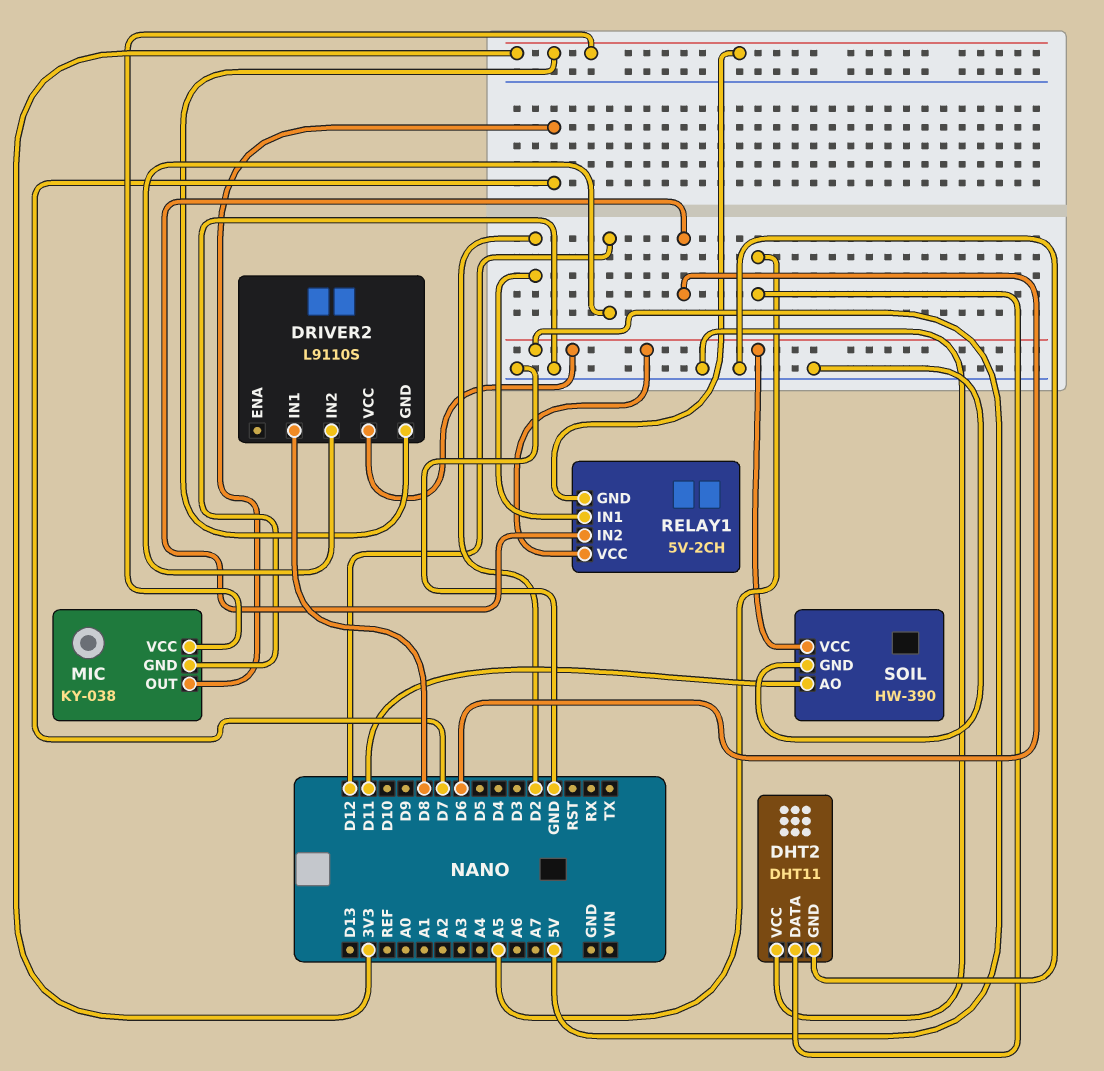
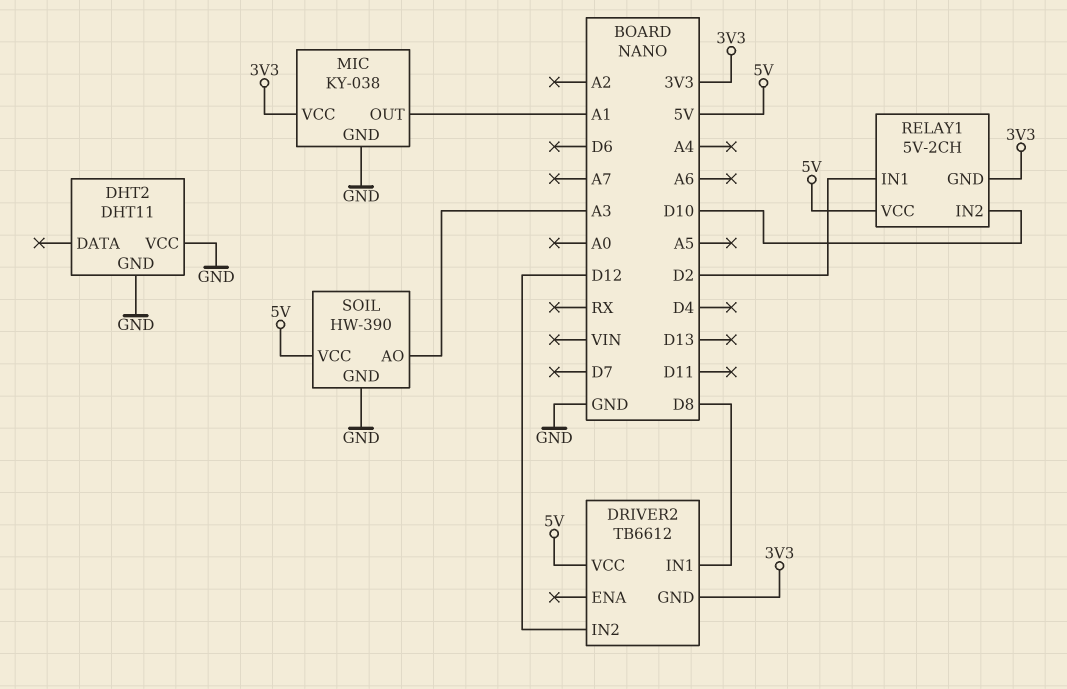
DHT2 pin DATA: A5 -> none
DRIVER2: L9110S -> TB6612
MIC pin OUT: D7 -> A1
RELAY1 pin IN2: D6 -> D10
SOIL pin AO: D11 -> A3

